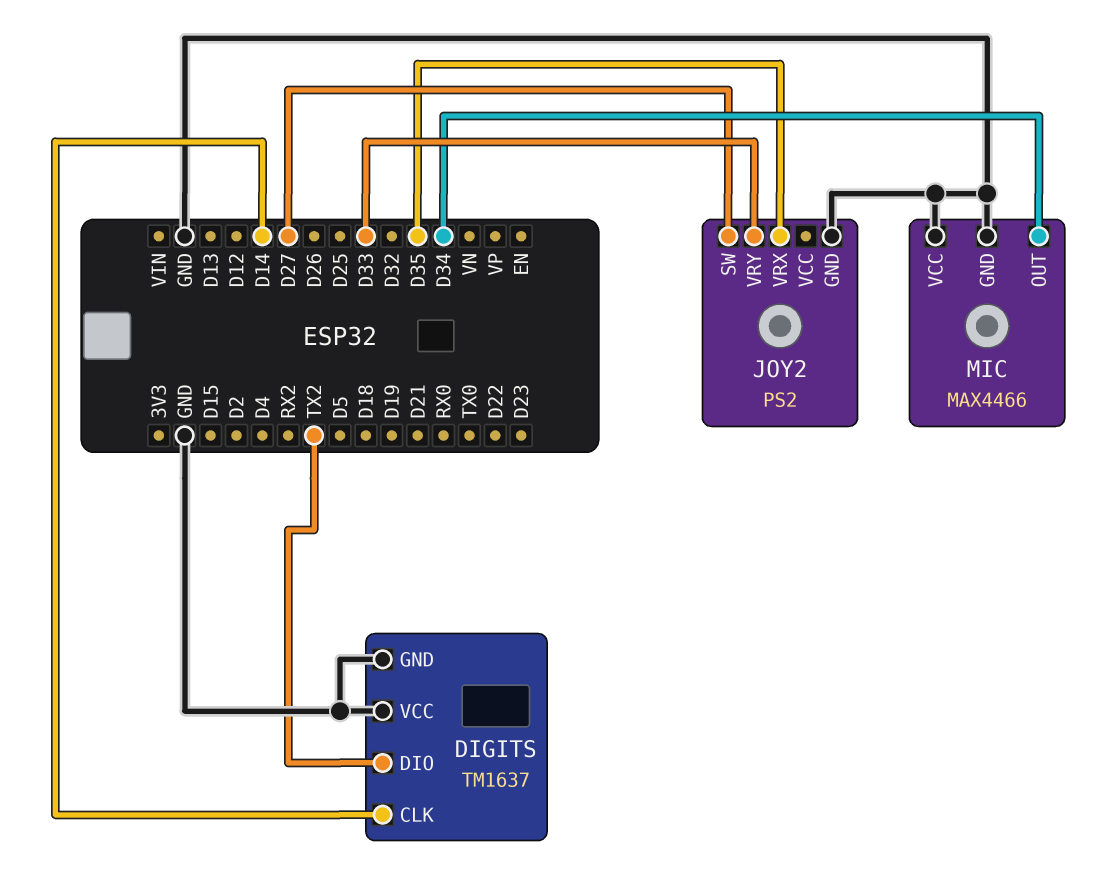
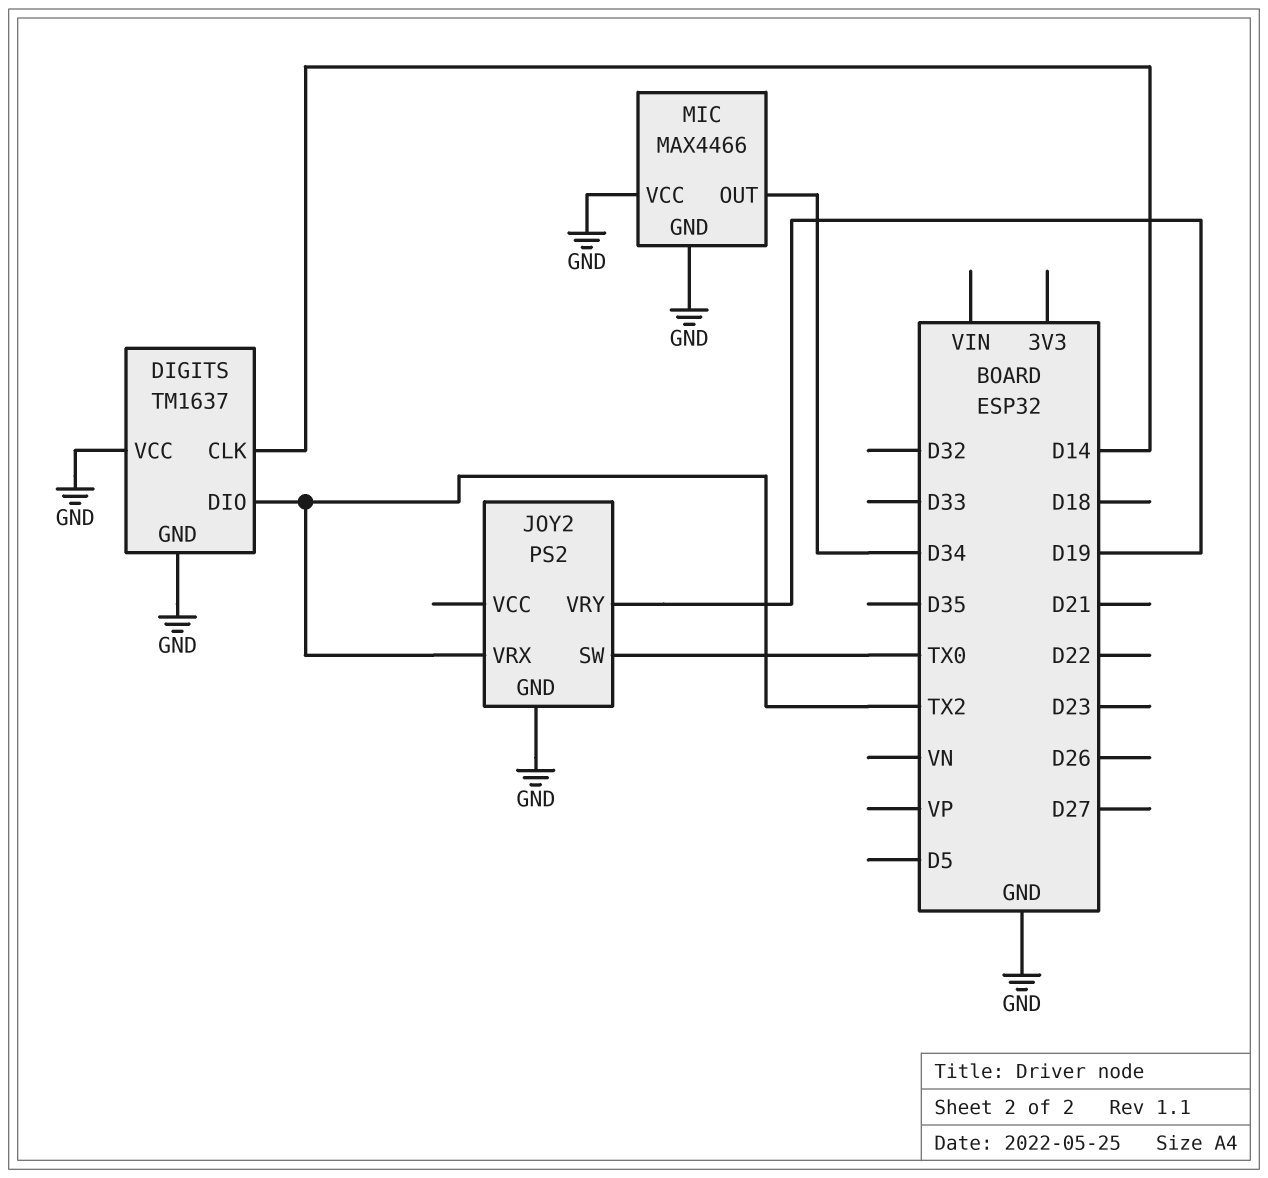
JOY2 pin SW: D27 -> TX0
JOY2 pin VRX: D35 -> TX2
JOY2 pin VRY: D33 -> D19

